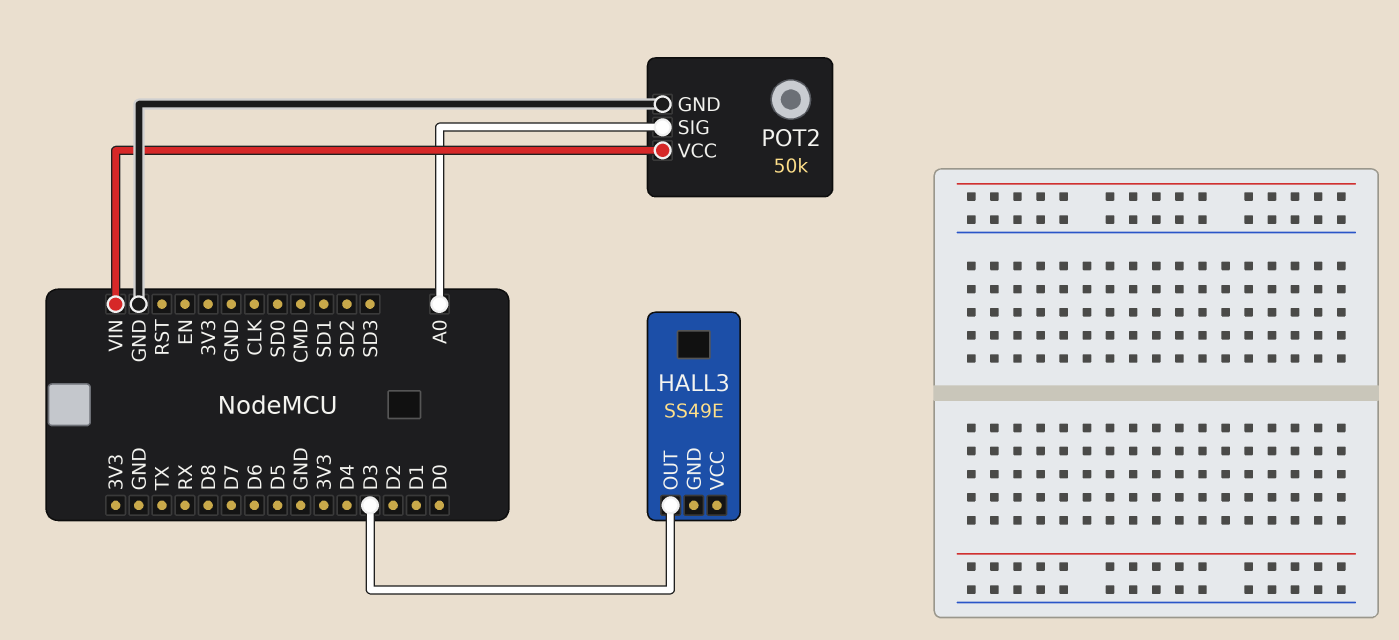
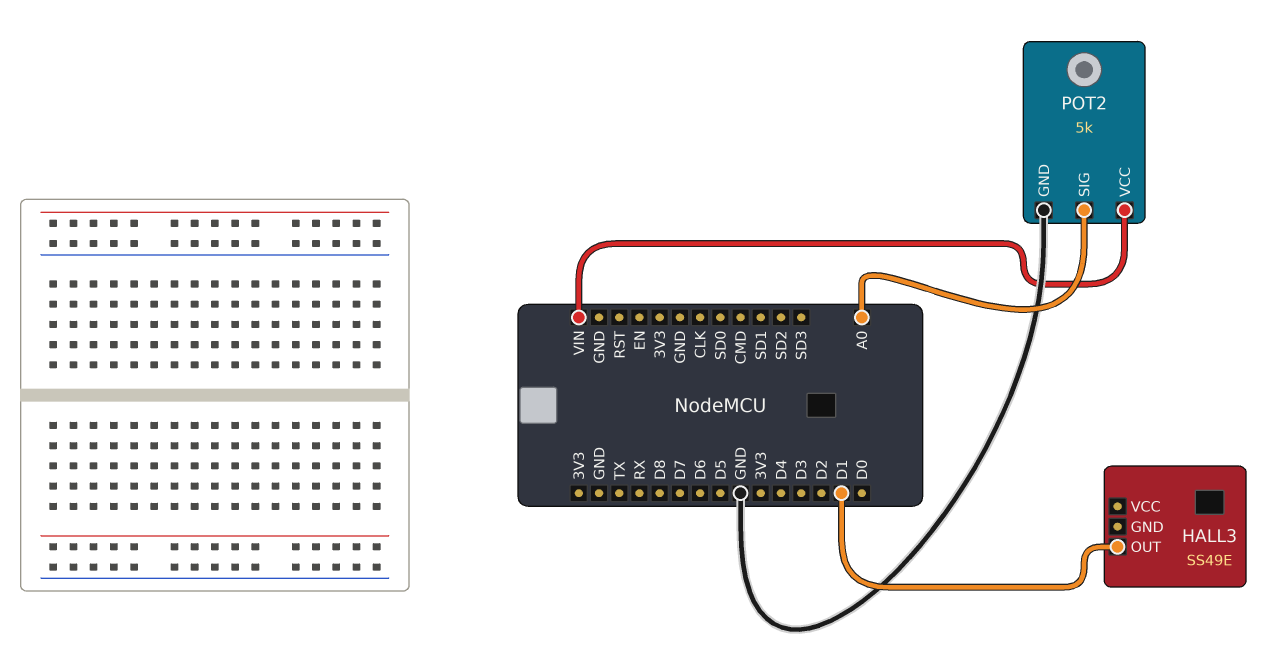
HALL3 pin OUT: D3 -> D1
POT2: 50k -> 5k

